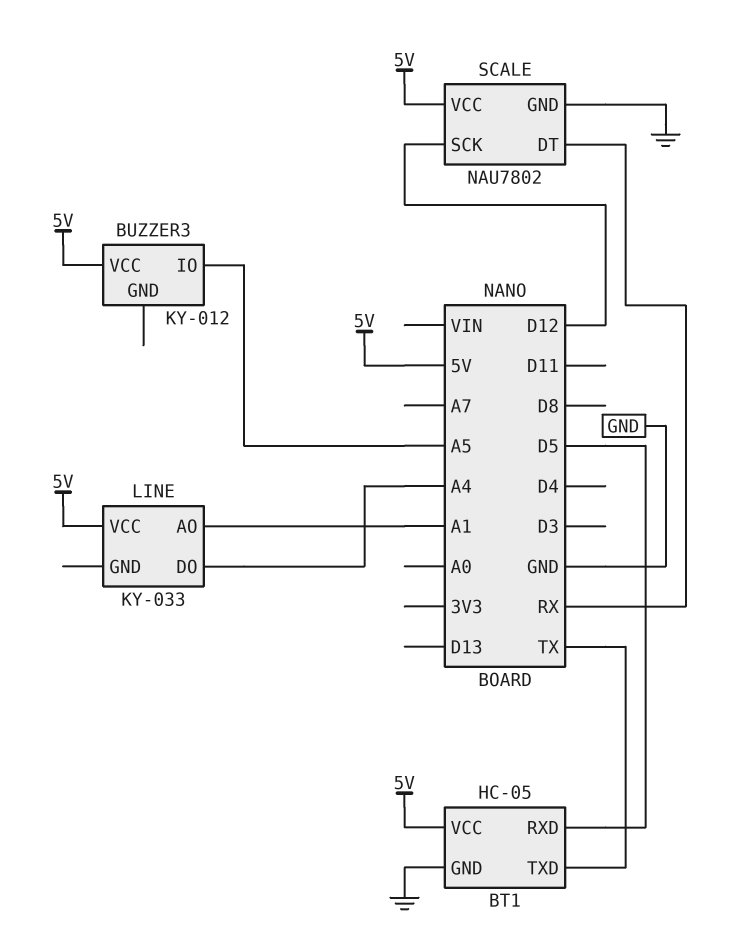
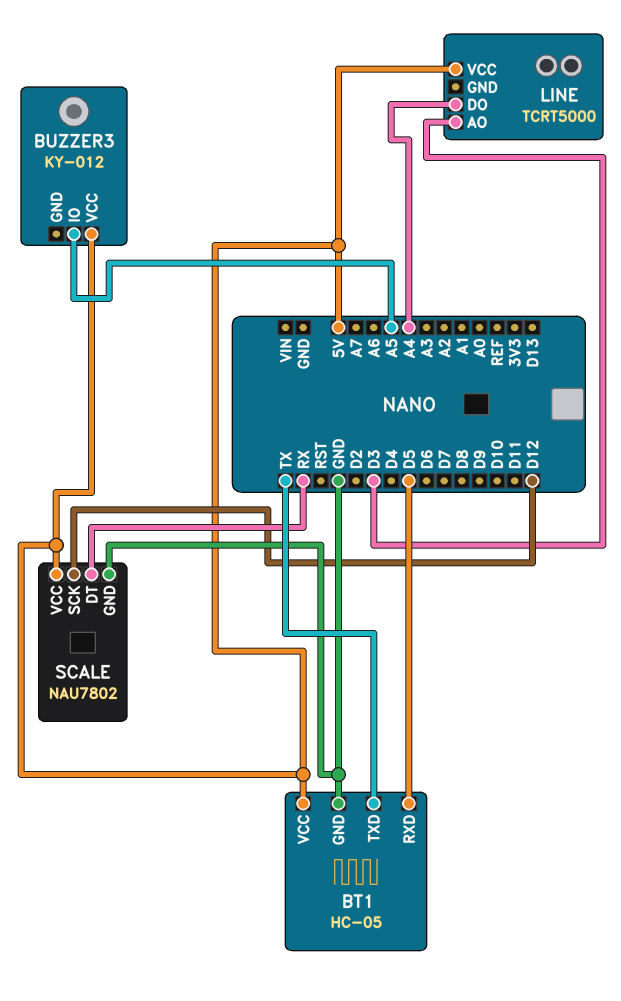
LINE: KY-033 -> TCRT5000
LINE pin AO: A1 -> D3

